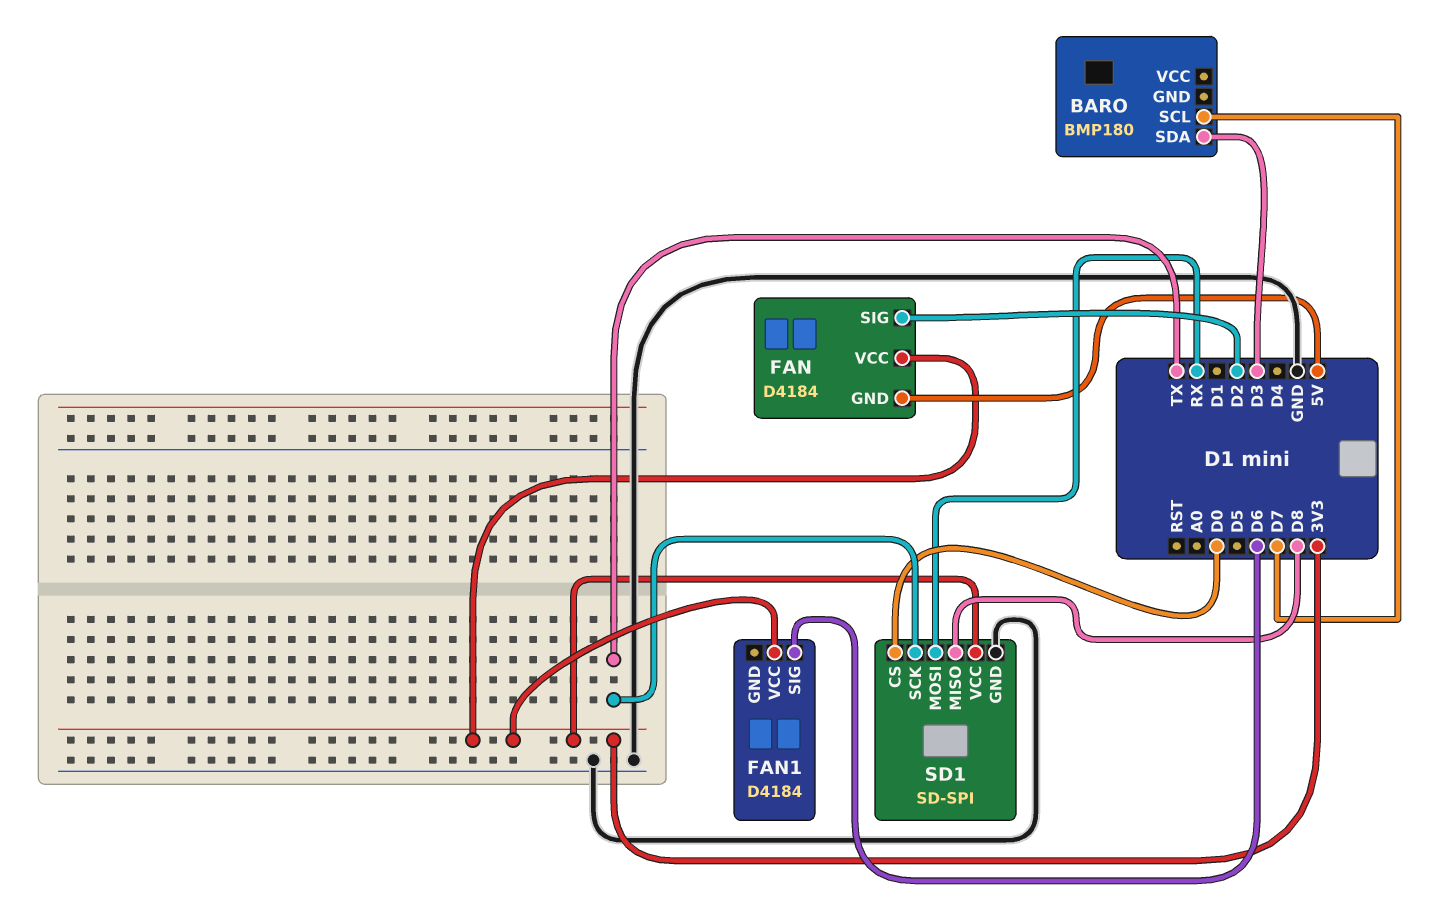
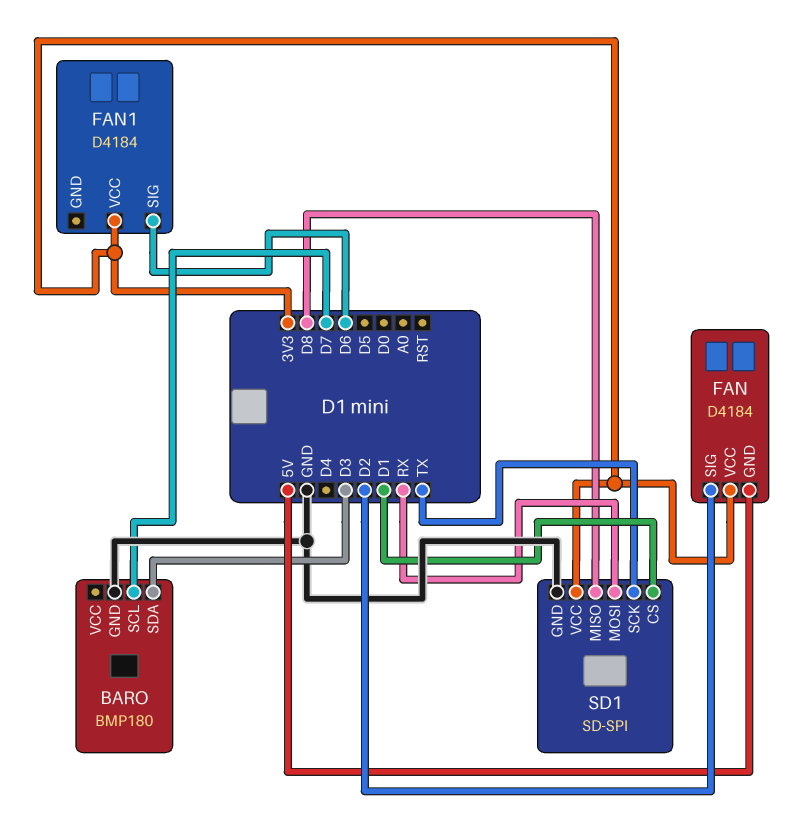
BARO pin GND: none -> GND
SD1 pin CS: D0 -> D1

